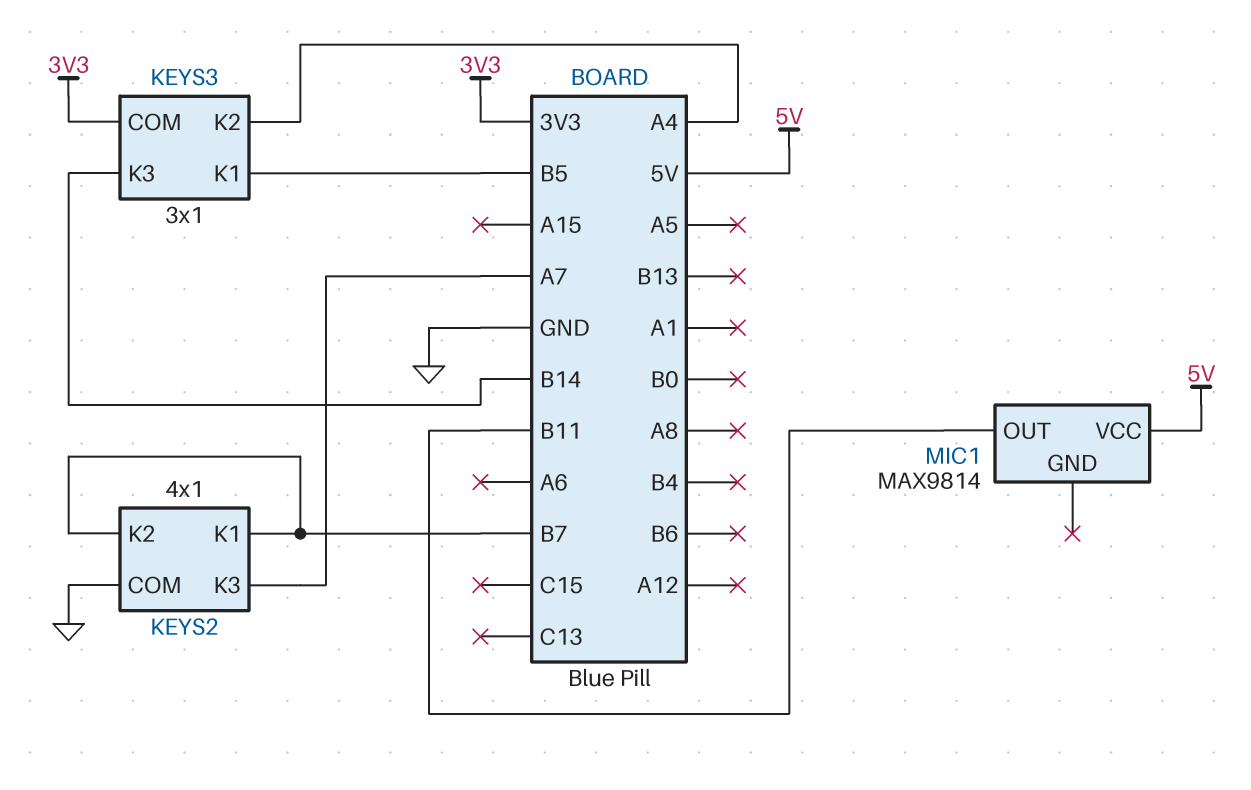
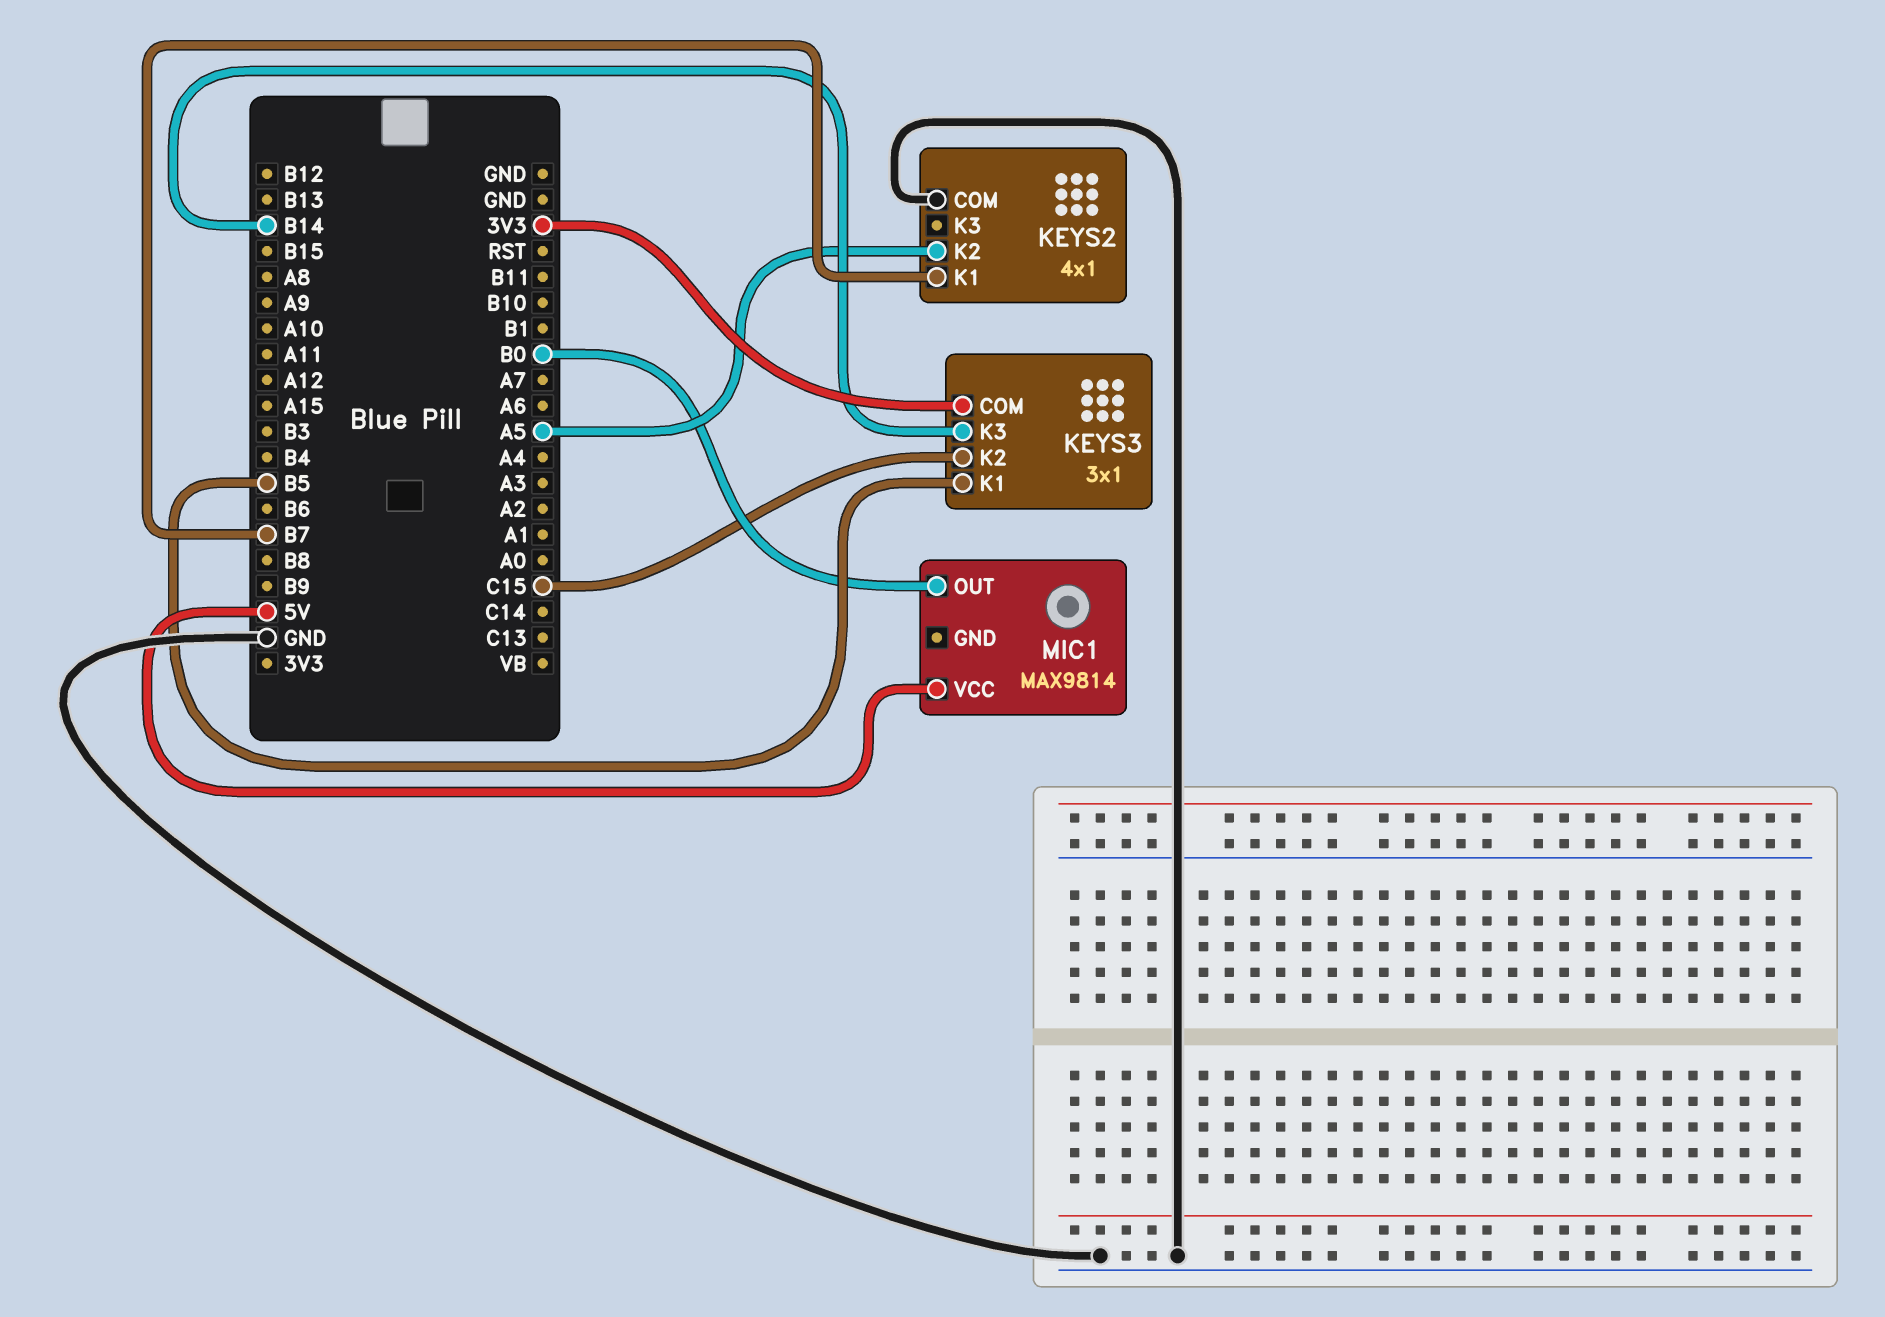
KEYS2 pin K2: B7 -> A5
KEYS2 pin K3: A7 -> none
KEYS3 pin K2: A4 -> C15
MIC1 pin OUT: B11 -> B0

